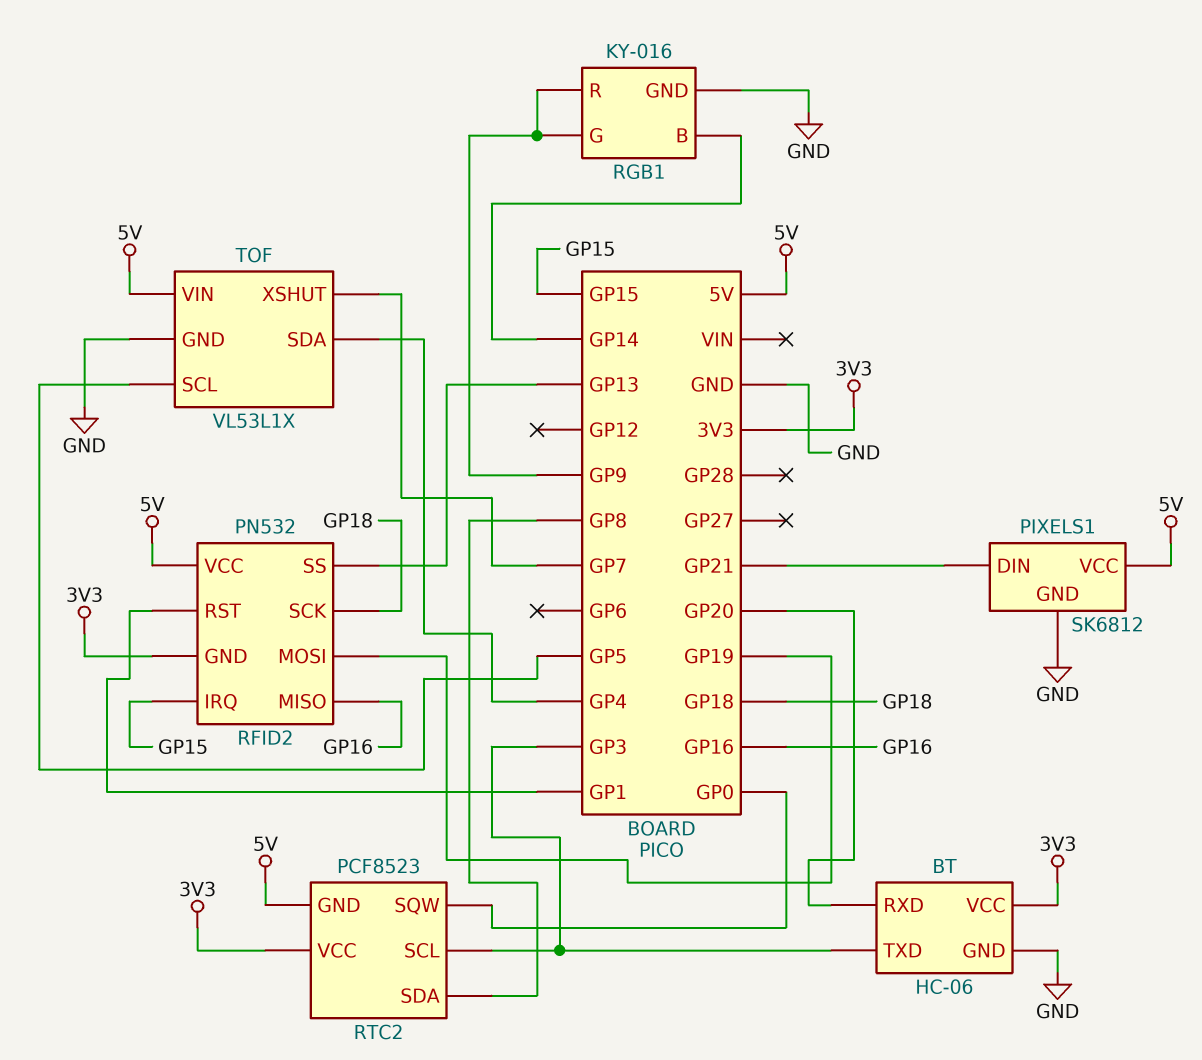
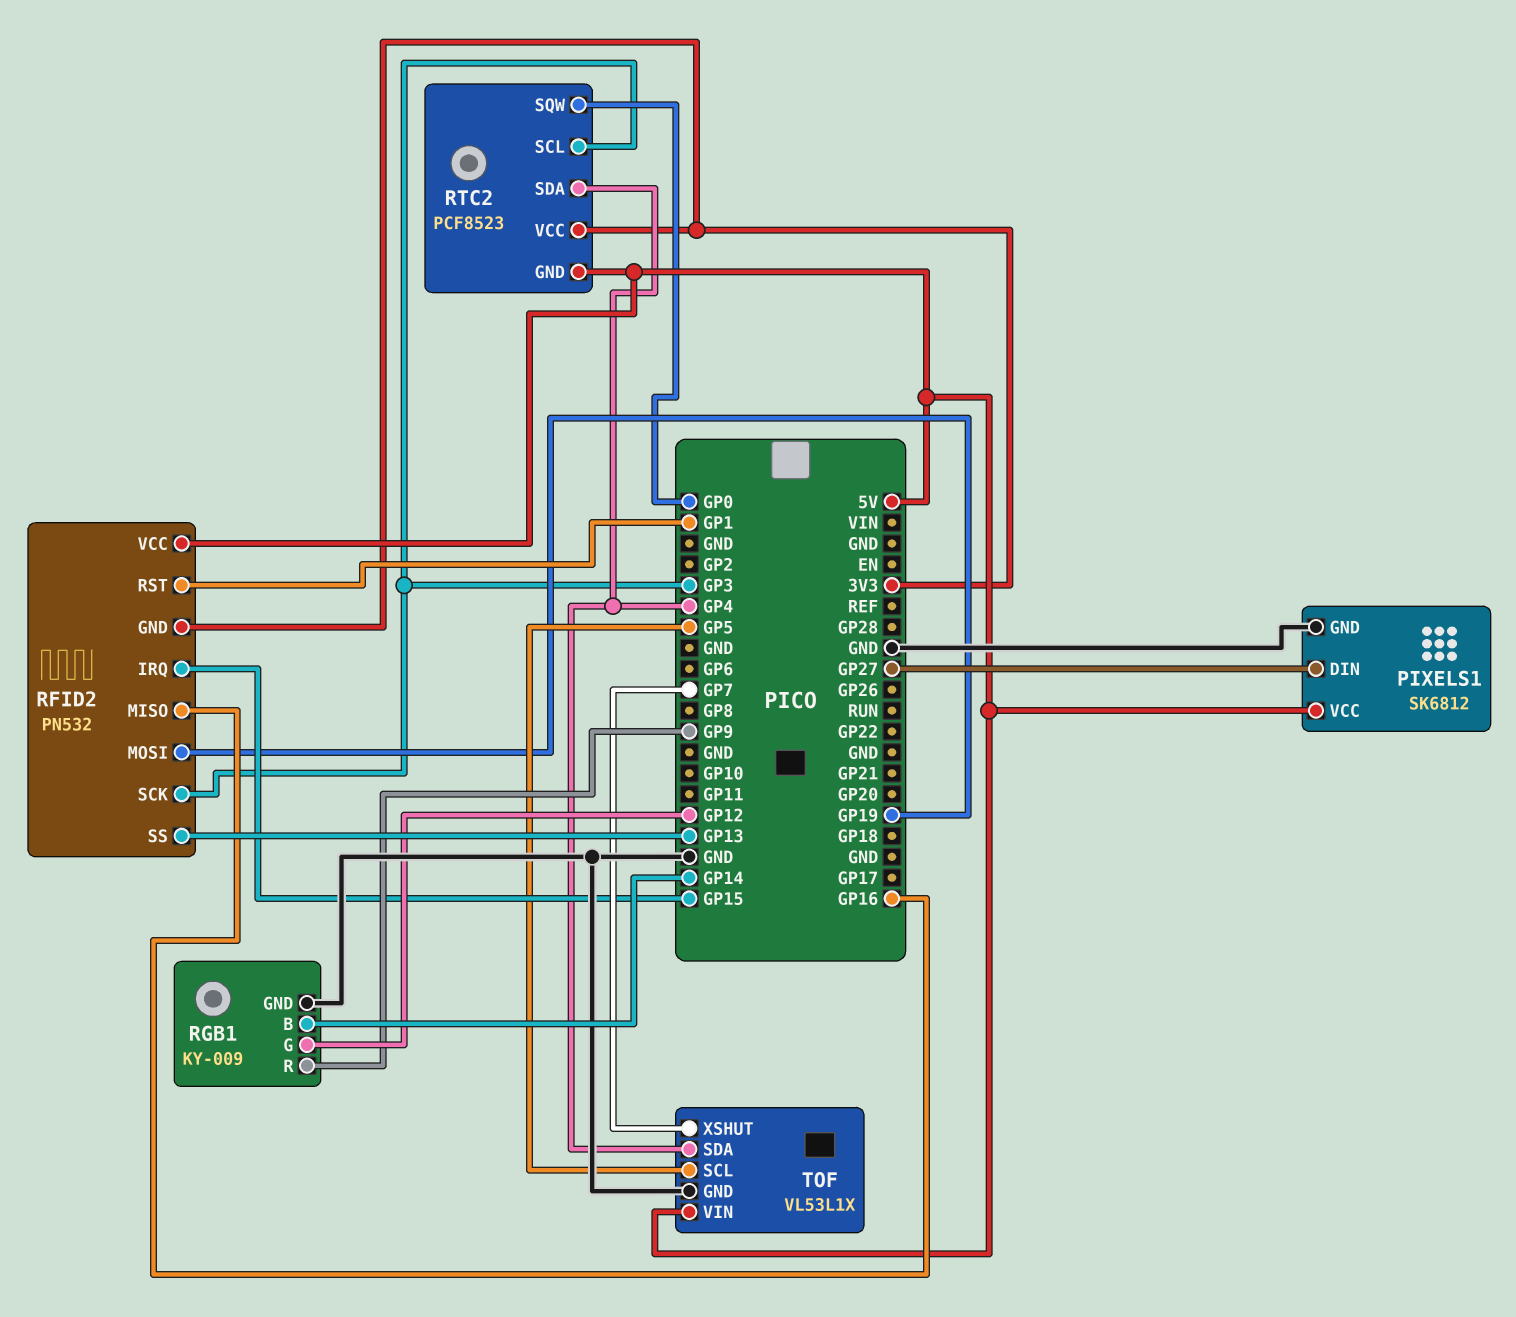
BT: HC-06 -> none
BT pin GND: GND -> none
BT pin RXD: GP20 -> none
BT pin TXD: GP3 -> none
BT pin VCC: 3V3 -> none
PIXELS1 pin DIN: GP21 -> GP27
RFID2 pin SCK: GP18 -> GP3
RGB1: KY-016 -> KY-009
RGB1 pin G: GP9 -> GP12
RTC2 pin SDA: GP8 -> GP4

